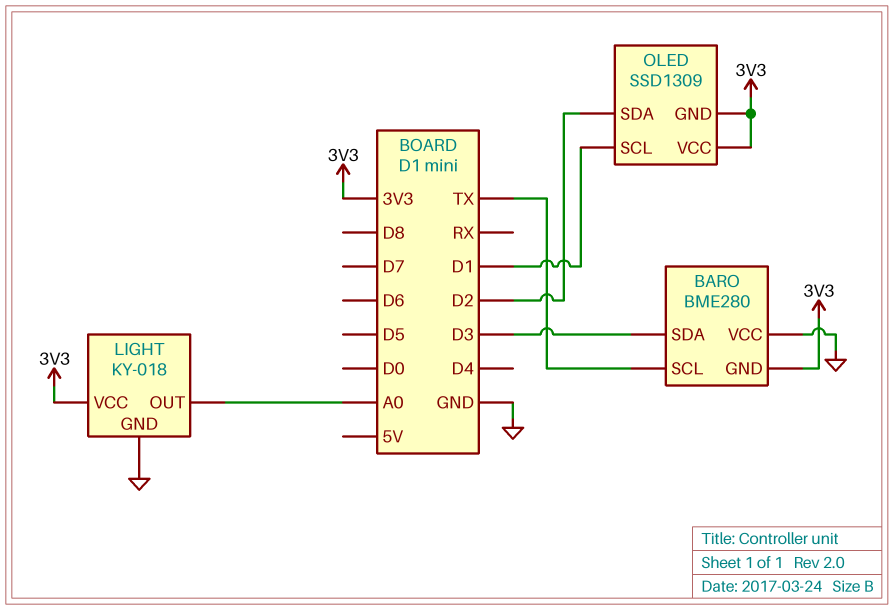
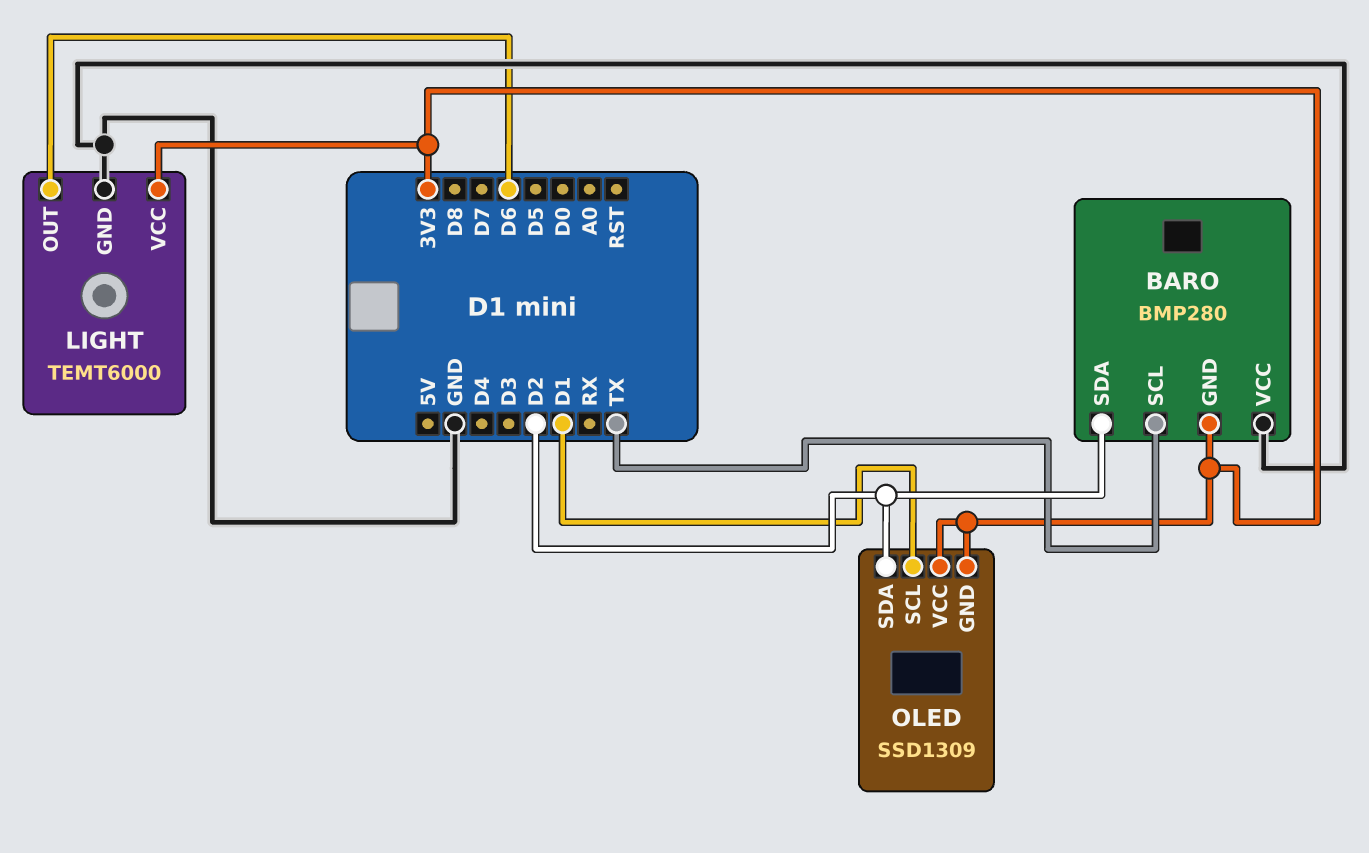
BARO: BME280 -> BMP280
BARO pin SDA: D3 -> D2
LIGHT: KY-018 -> TEMT6000
LIGHT pin OUT: A0 -> D6

